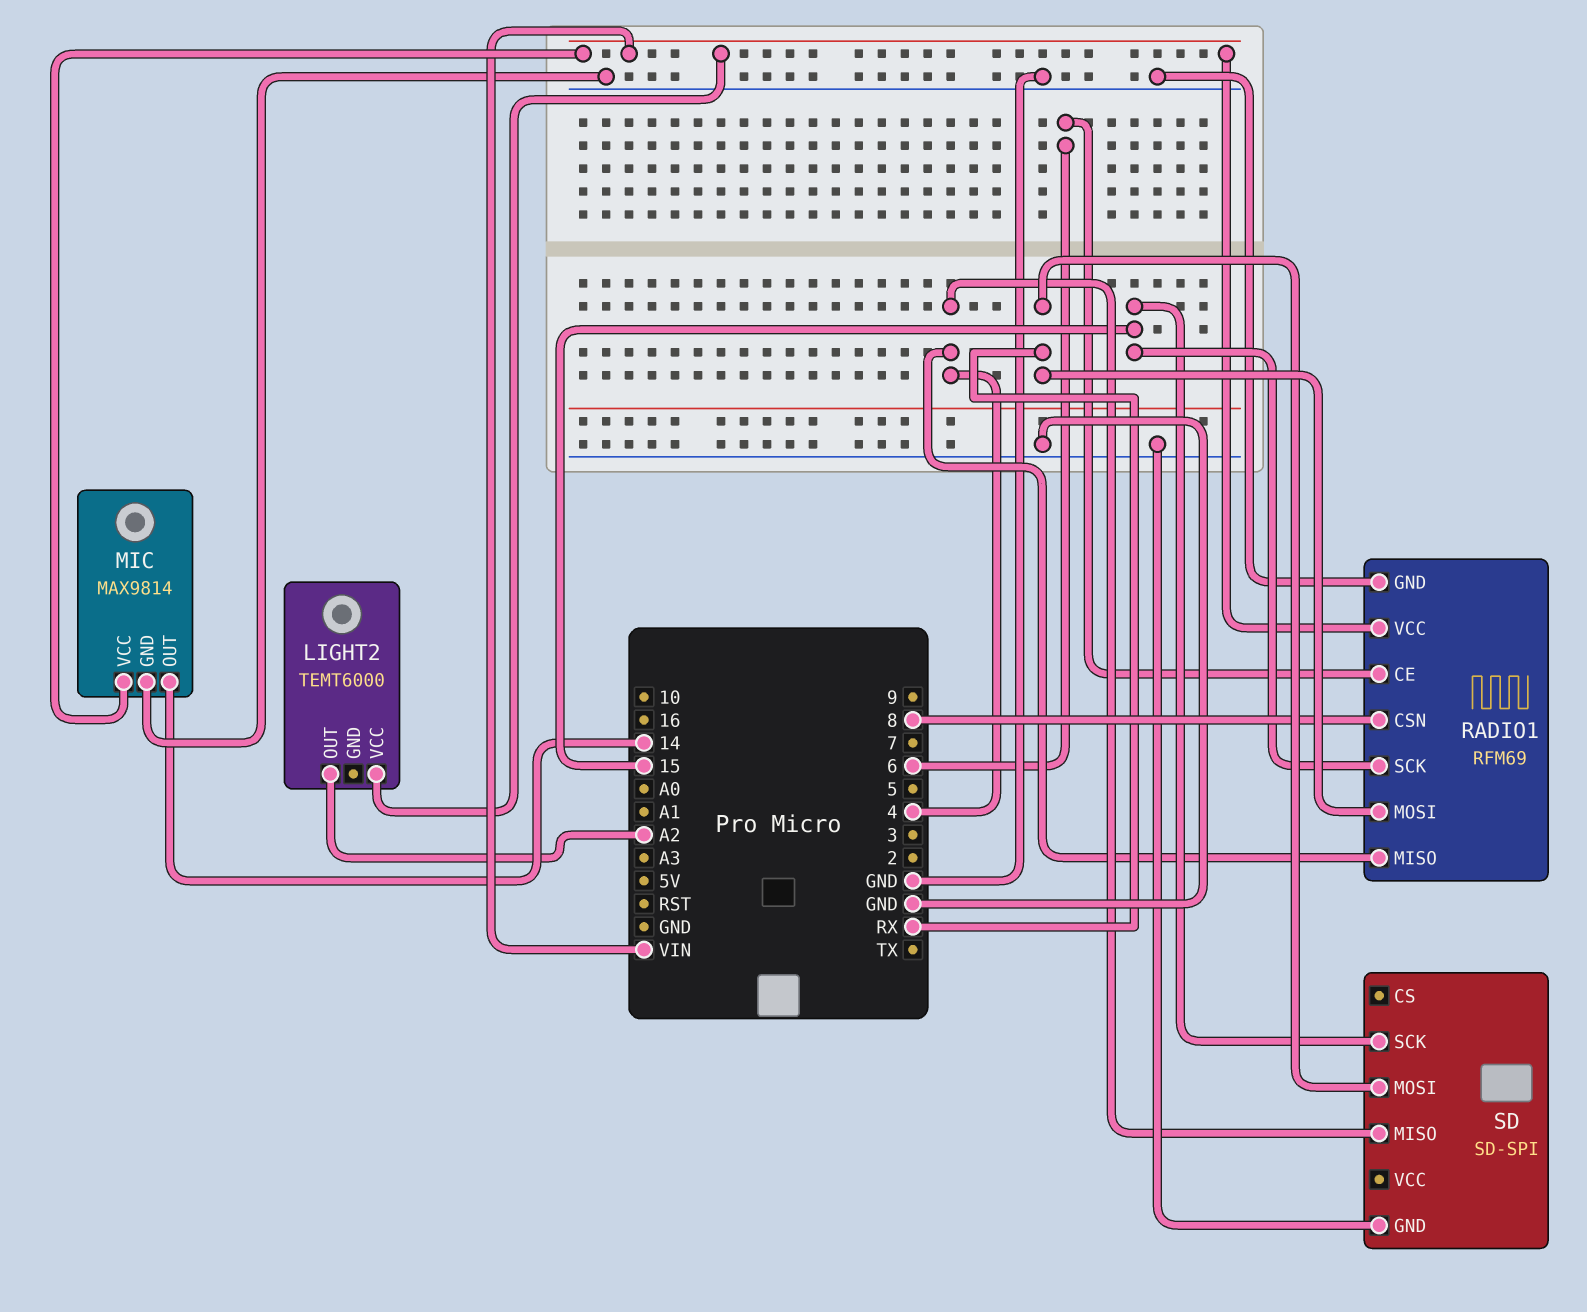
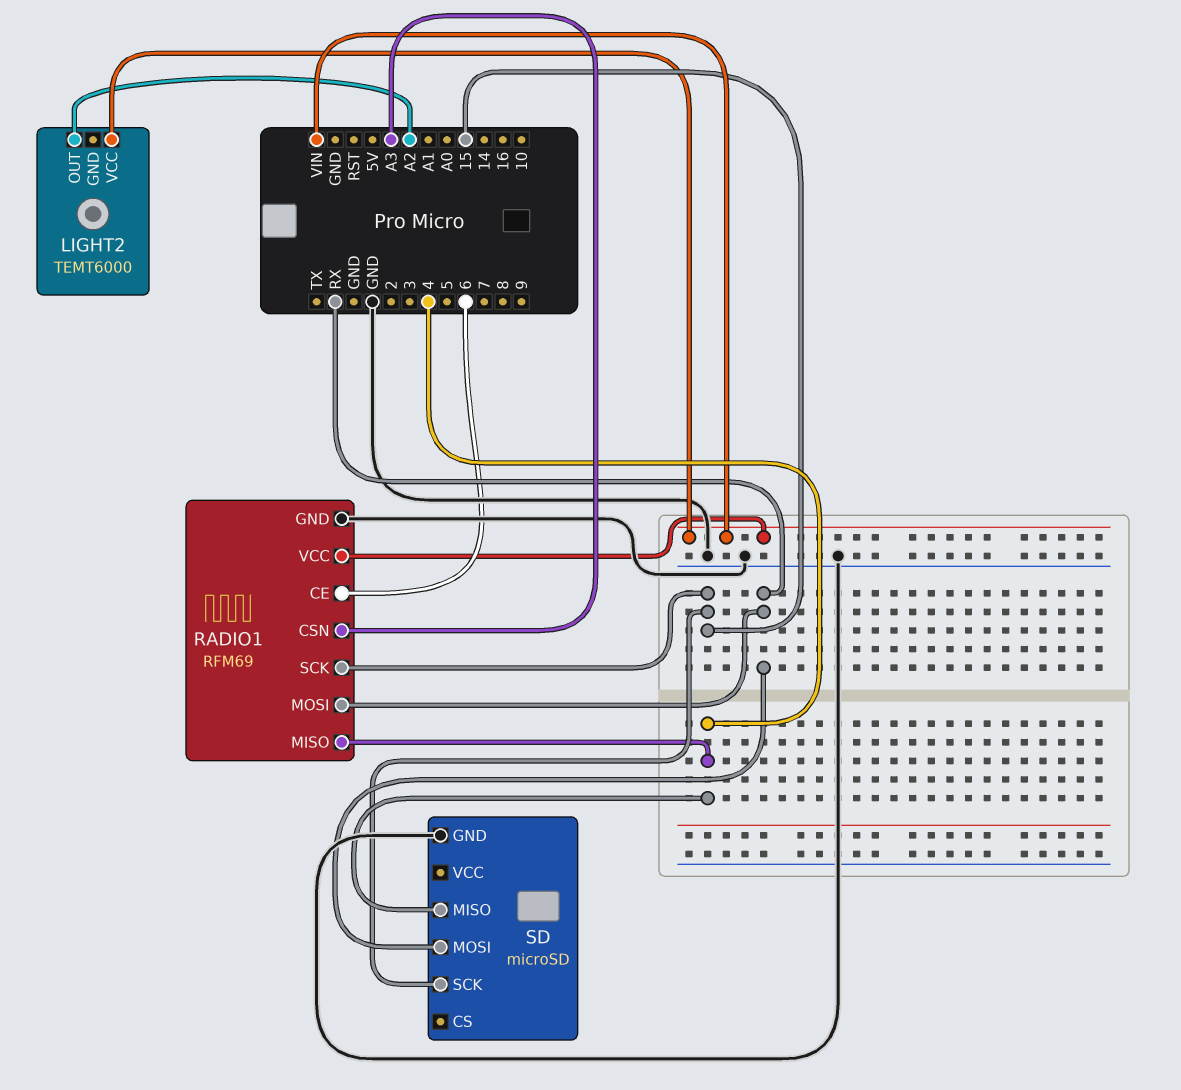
MIC: MAX9814 -> none
MIC pin GND: GND -> none
MIC pin OUT: 14 -> none
MIC pin VCC: VIN -> none
RADIO1 pin CSN: 8 -> A3
SD: SD-SPI -> microSD

